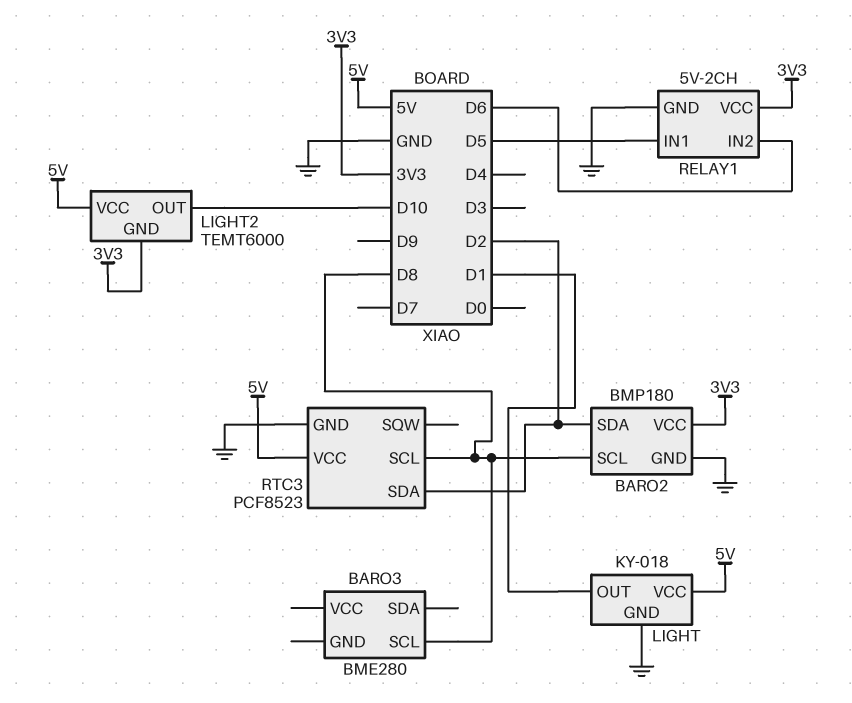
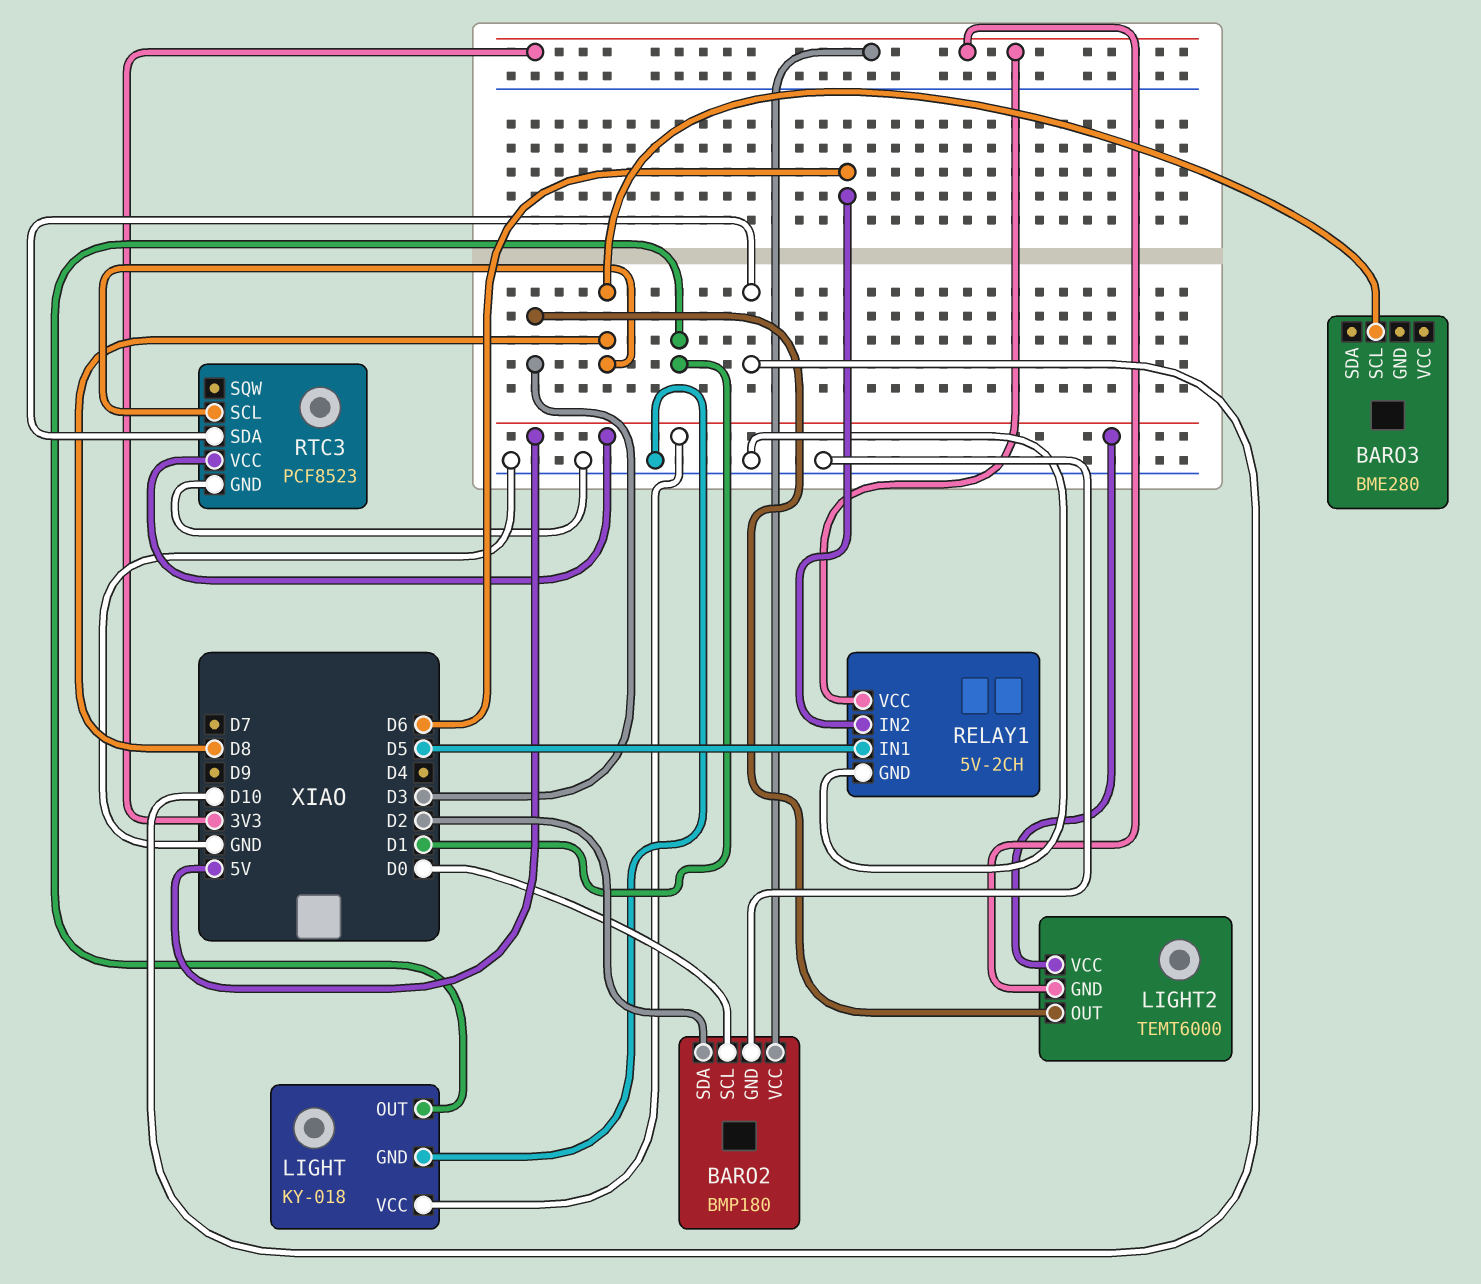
BARO2 pin SCL: D8 -> D0
LIGHT2 pin OUT: D10 -> D3
RTC3 pin SDA: D2 -> D10

